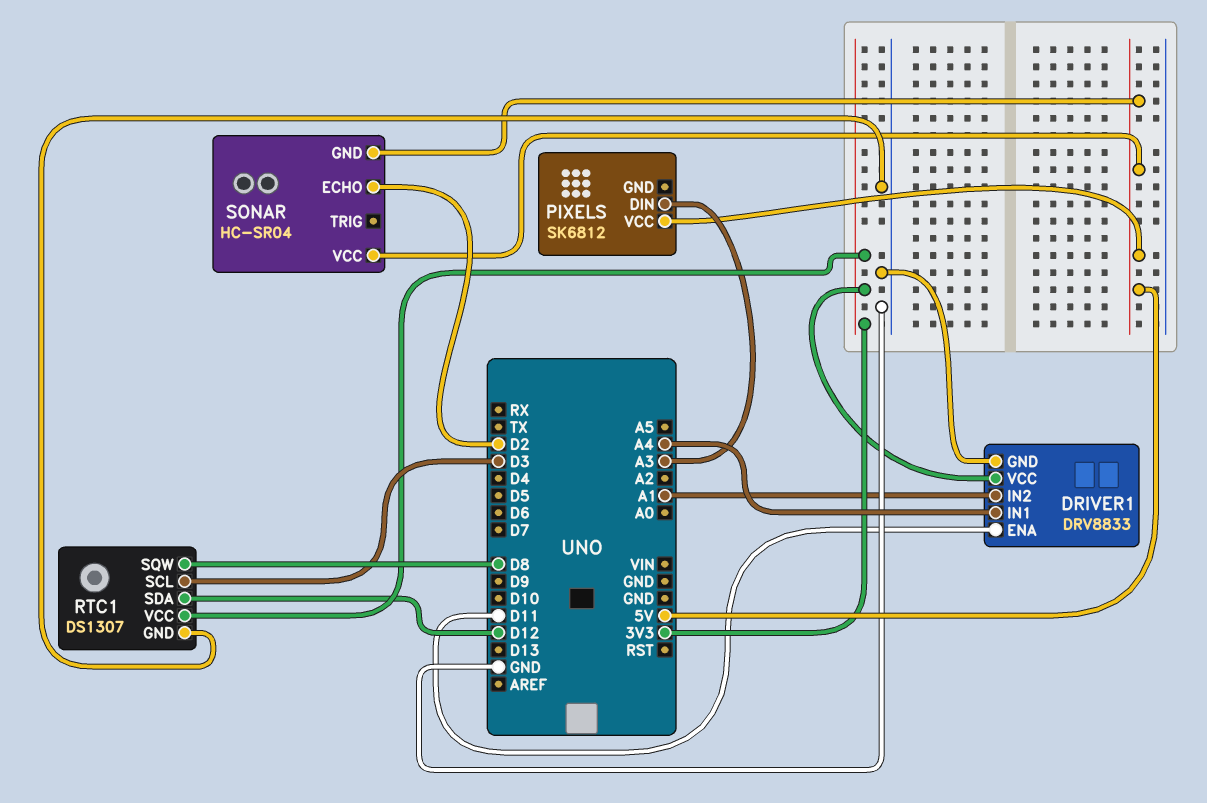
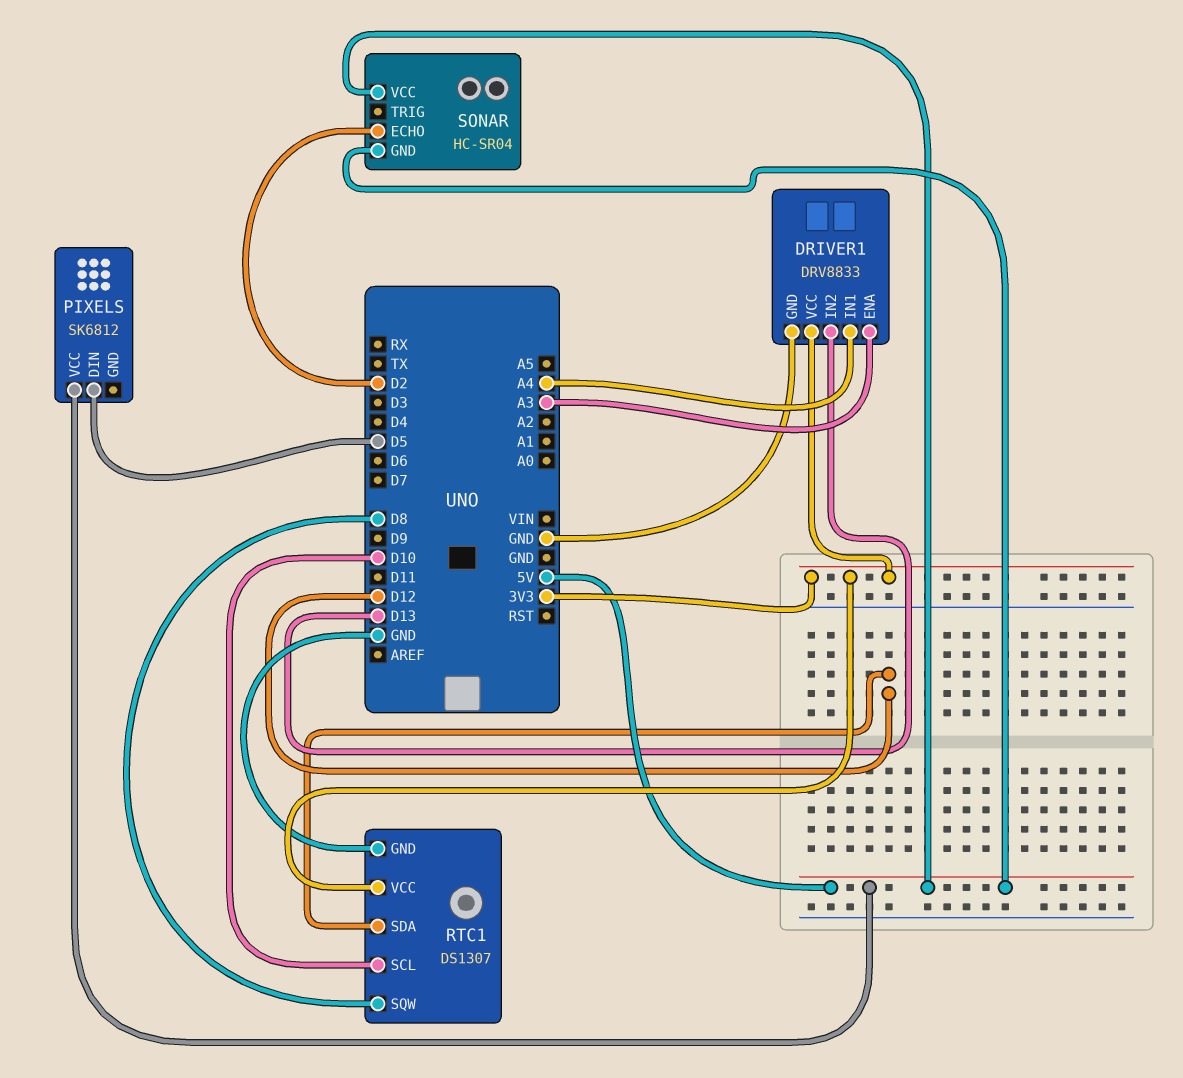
DRIVER1 pin ENA: D11 -> A3
DRIVER1 pin IN2: A1 -> D13
PIXELS pin DIN: A3 -> D5
RTC1 pin SCL: D3 -> D10

